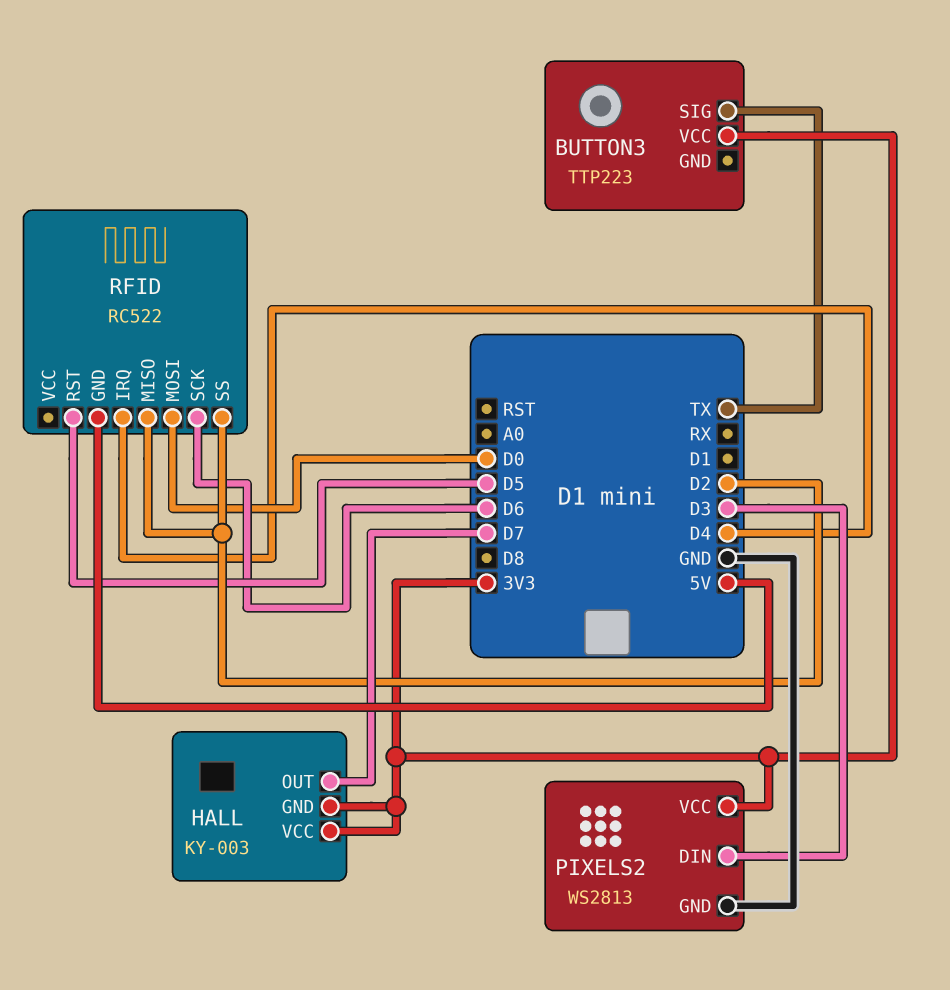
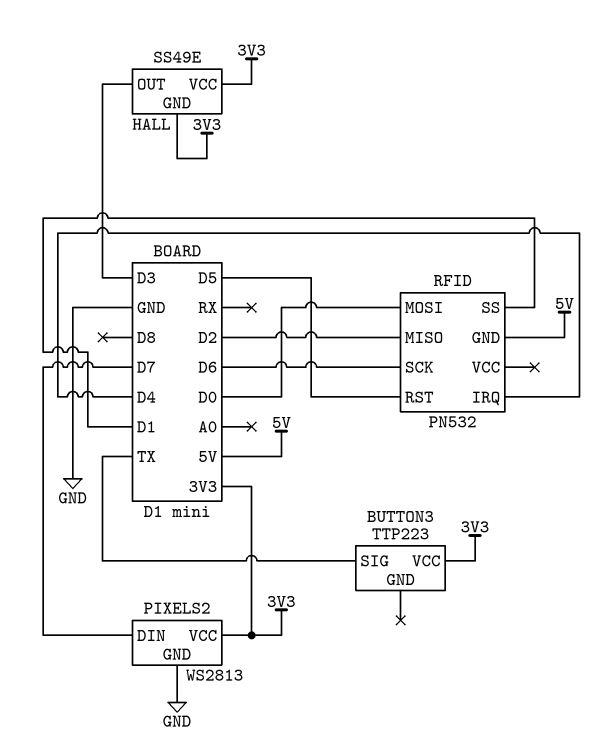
HALL: KY-003 -> SS49E
HALL pin OUT: D7 -> D3
PIXELS2 pin DIN: D3 -> D7
RFID: RC522 -> PN532
RFID pin SS: D2 -> D1

